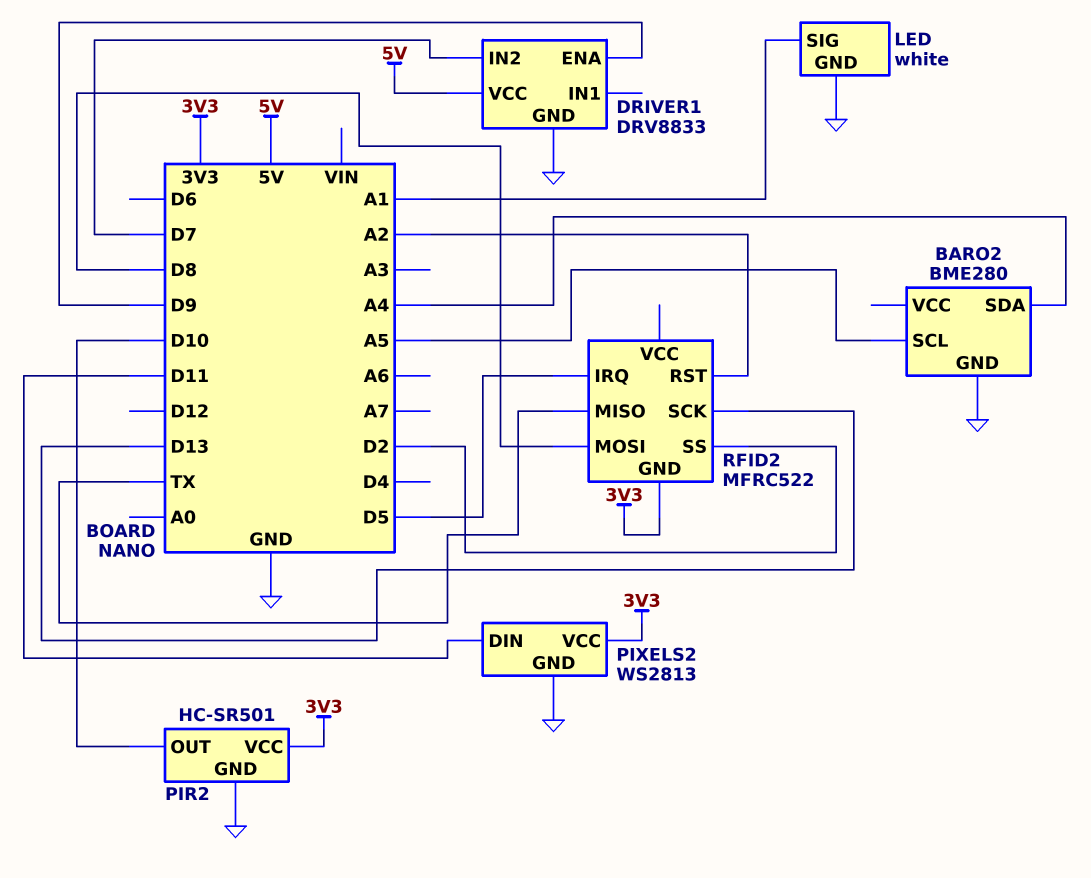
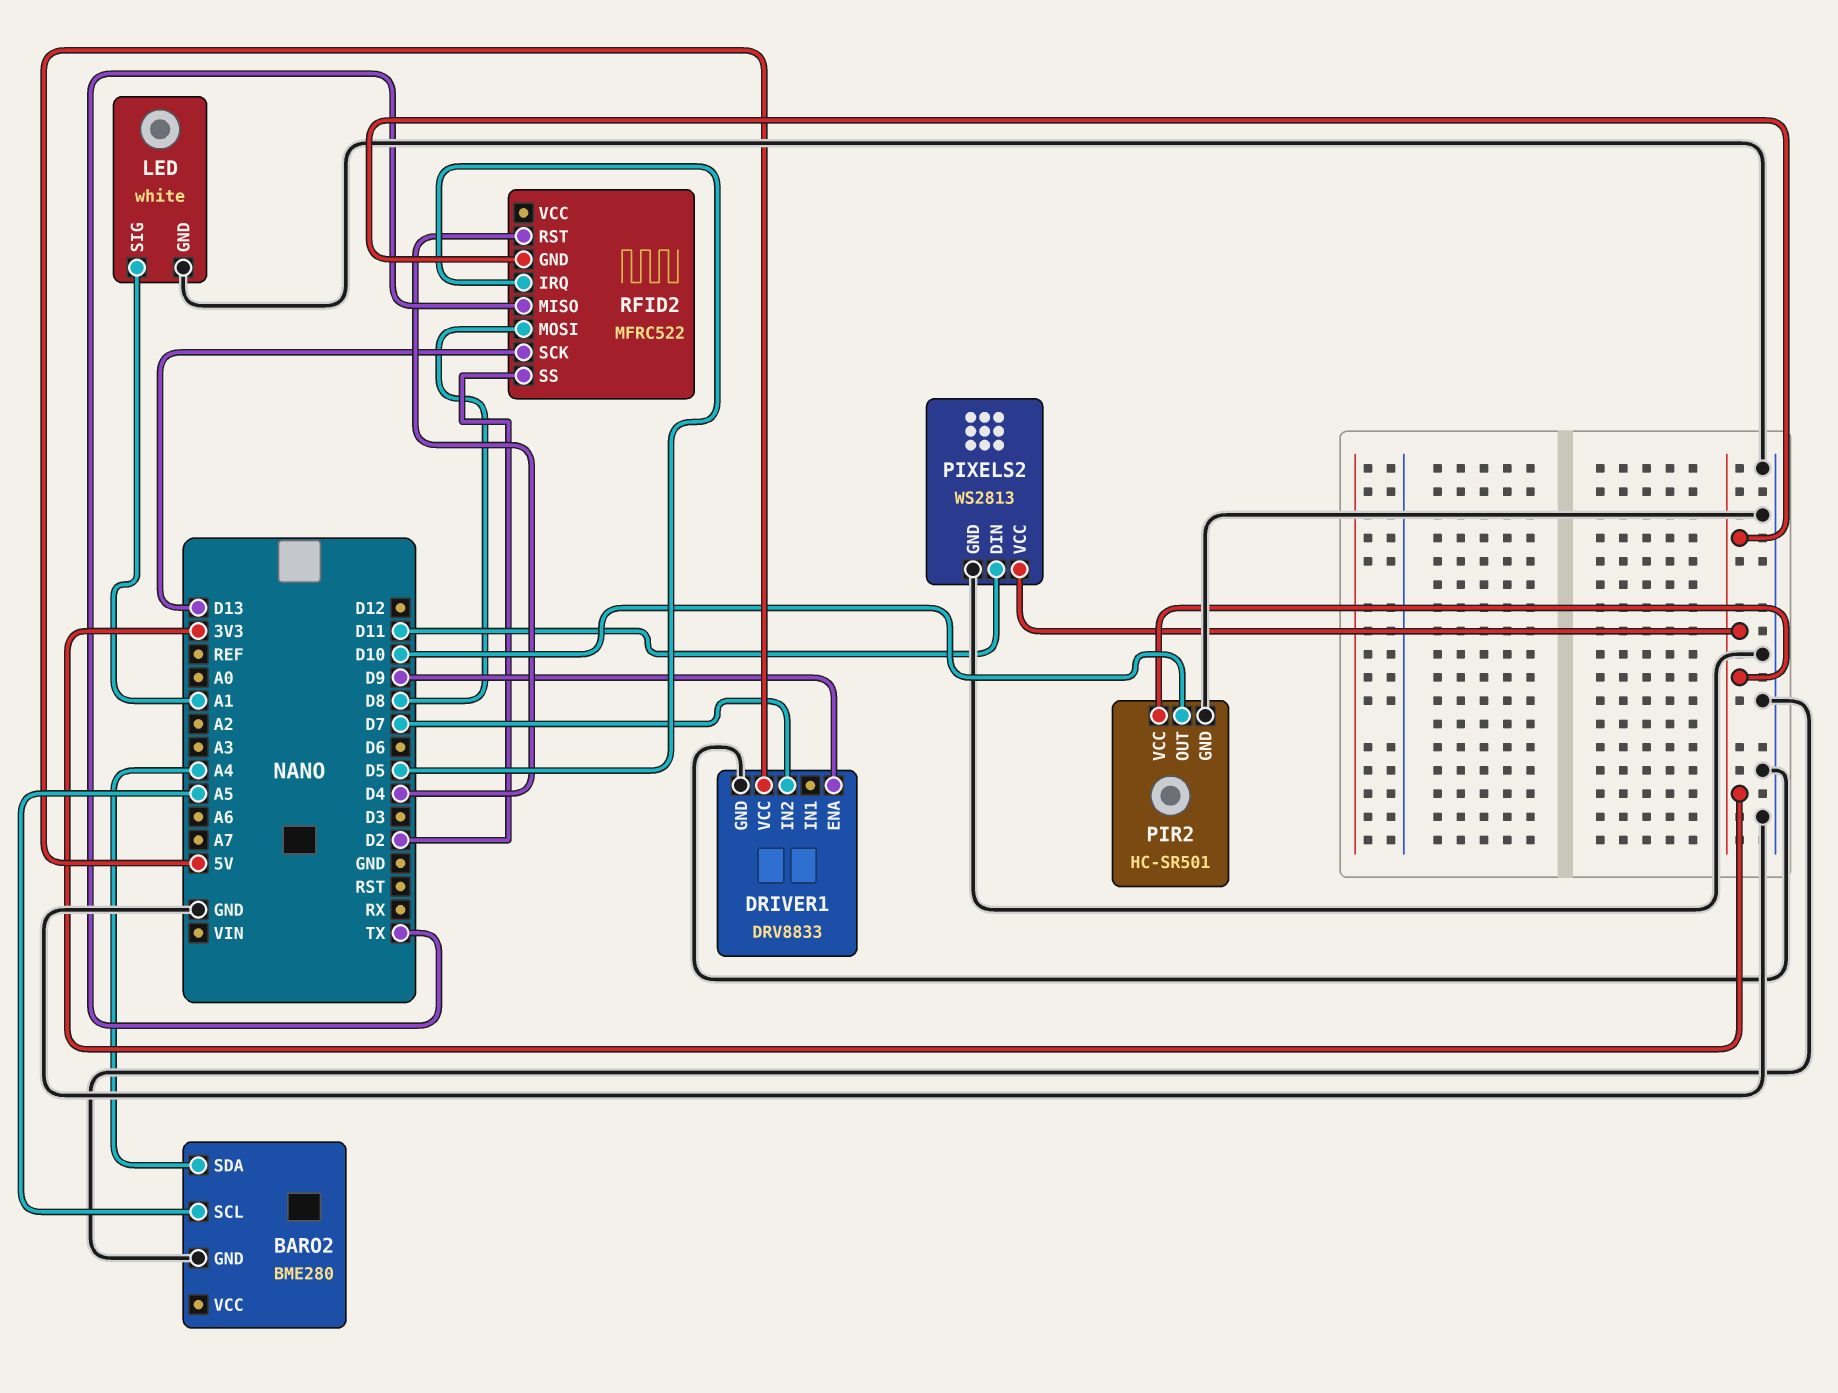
RFID2 pin RST: A2 -> D4

